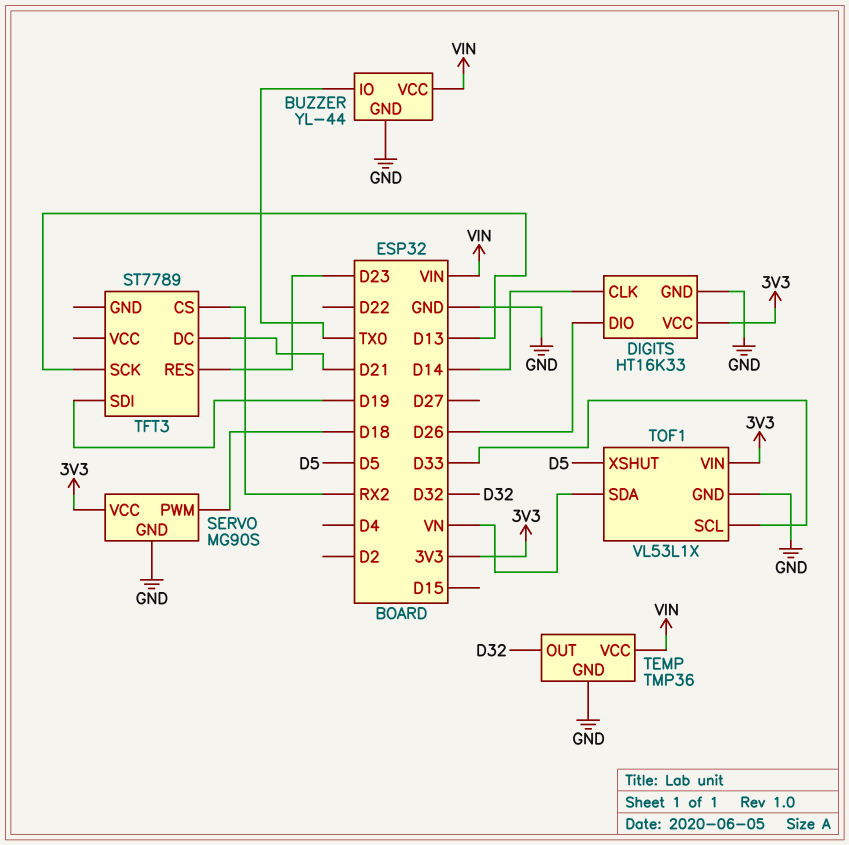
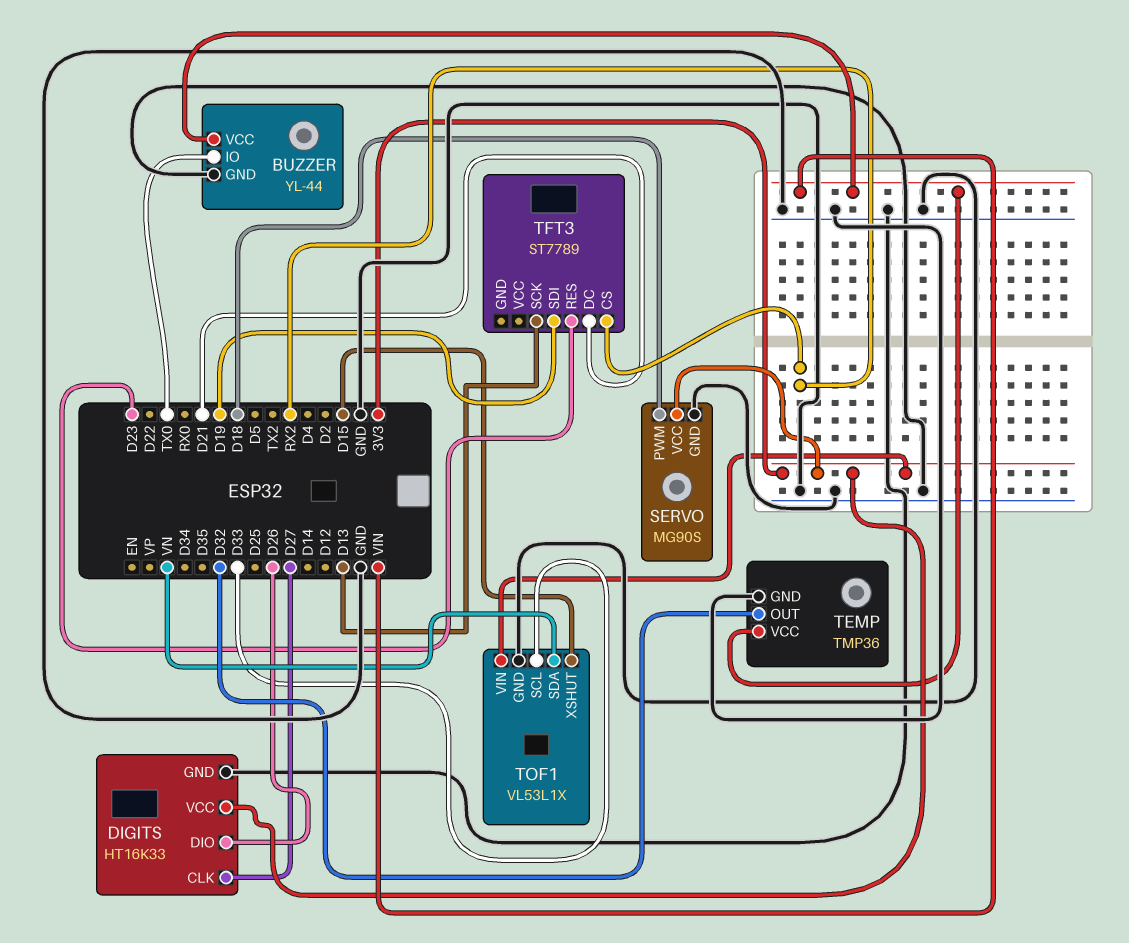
DIGITS pin CLK: D14 -> D27
TOF1 pin XSHUT: D5 -> D15

